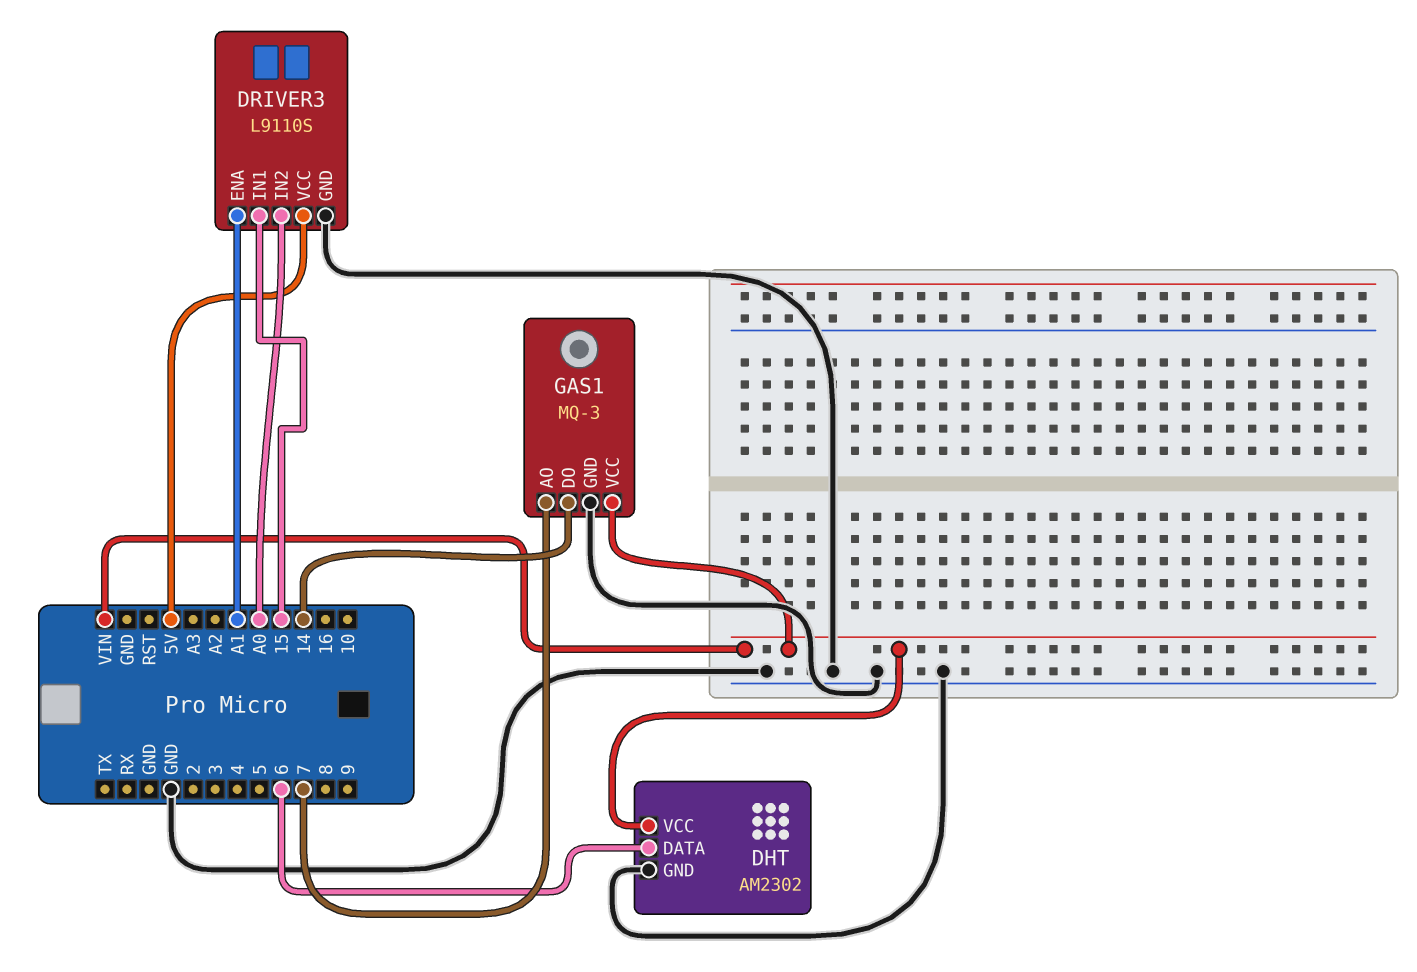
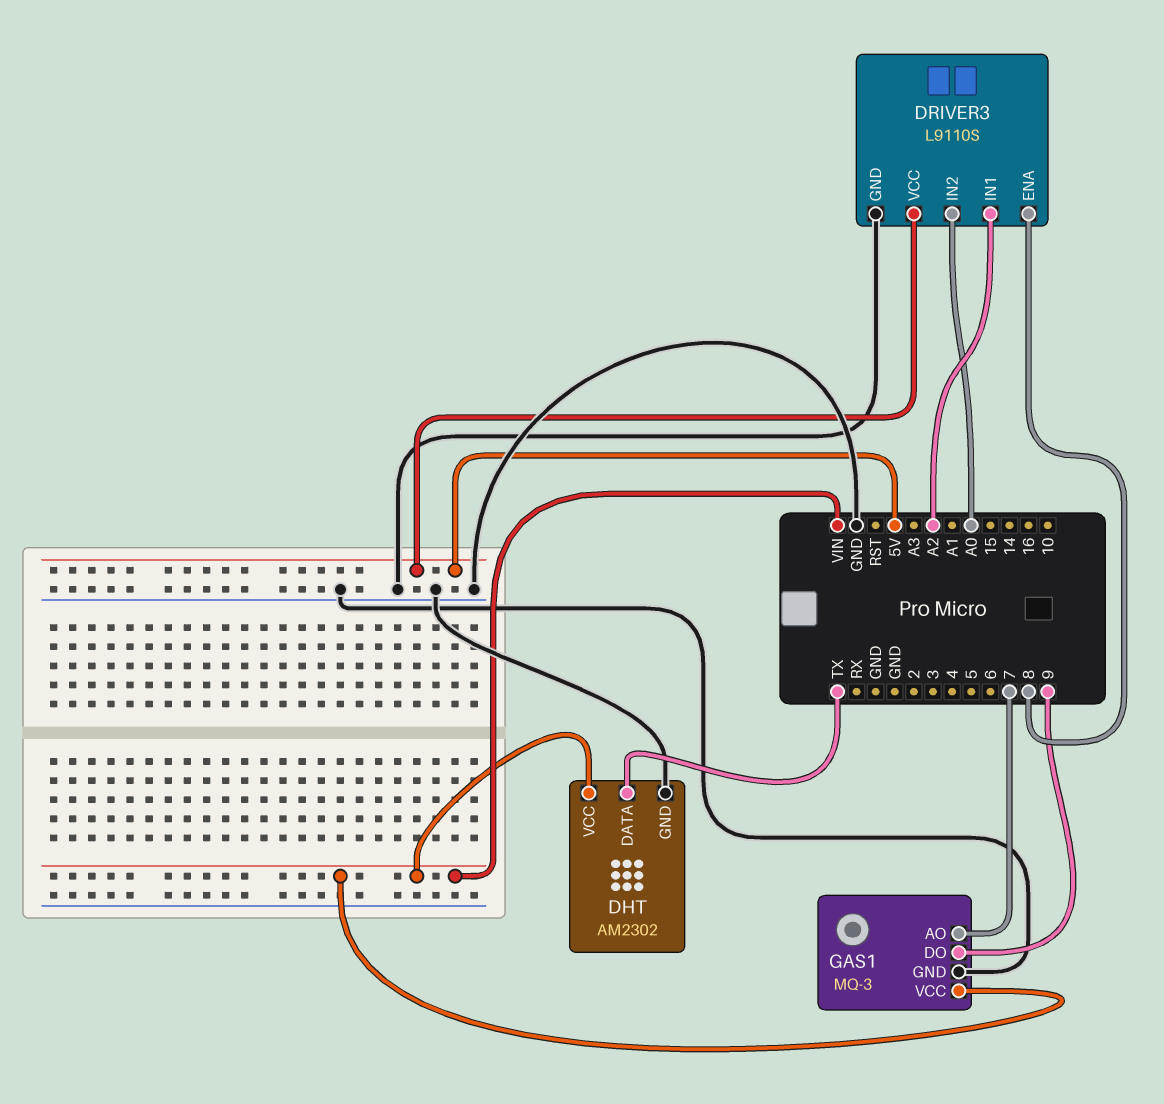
DHT pin DATA: 6 -> TX
DRIVER3 pin ENA: A1 -> 8
DRIVER3 pin IN1: 15 -> A2
GAS1 pin DO: 14 -> 9

